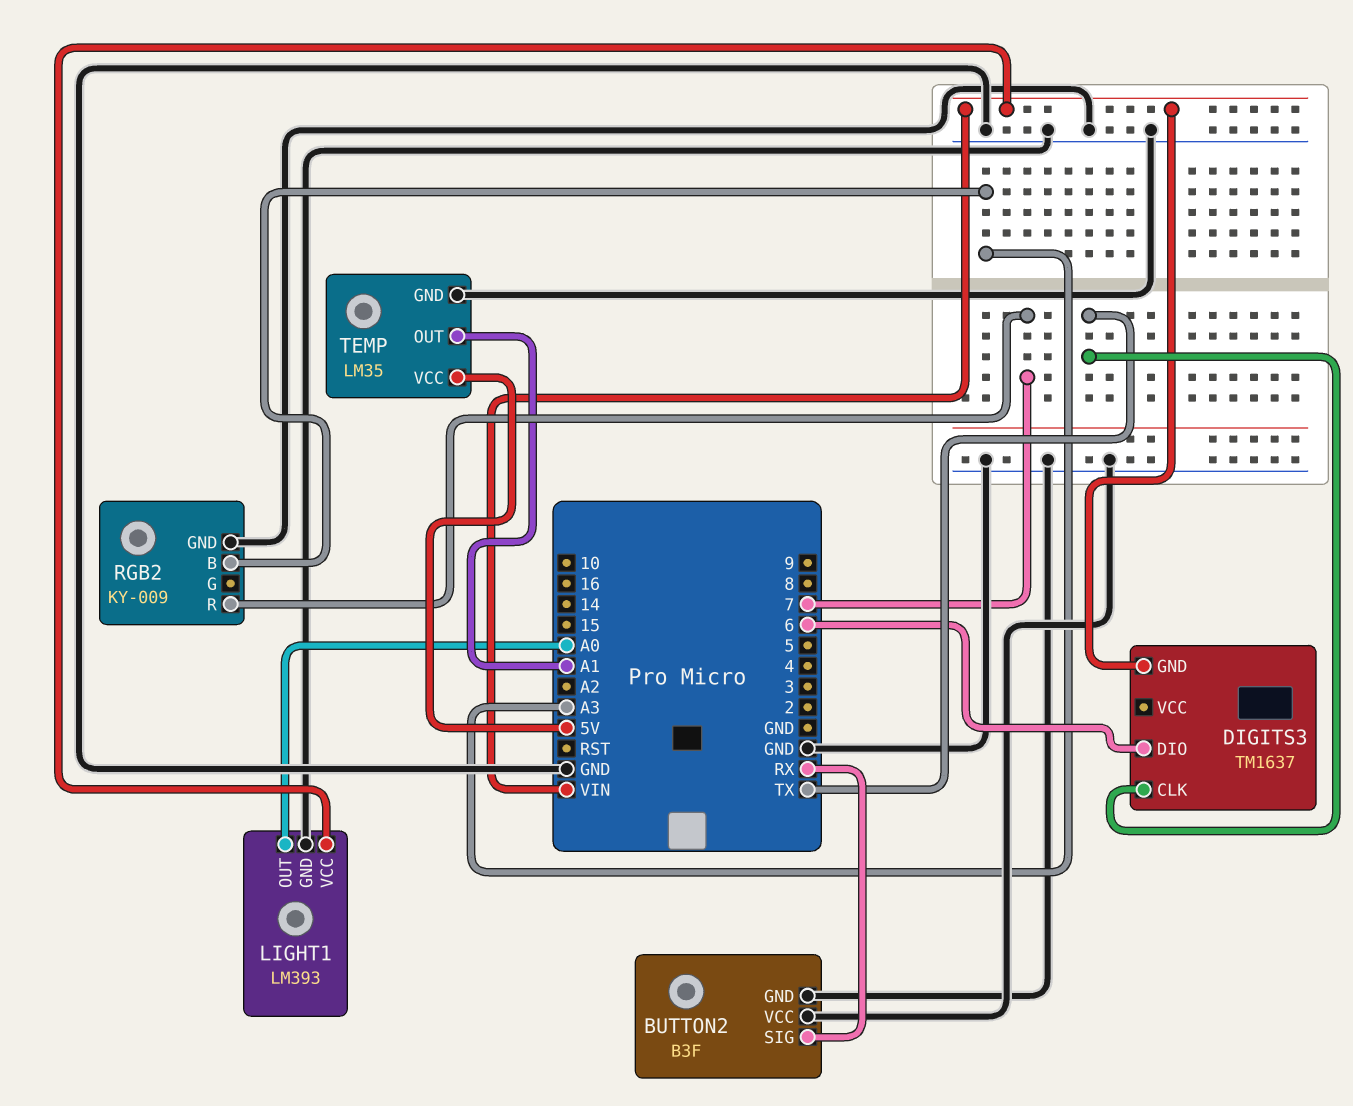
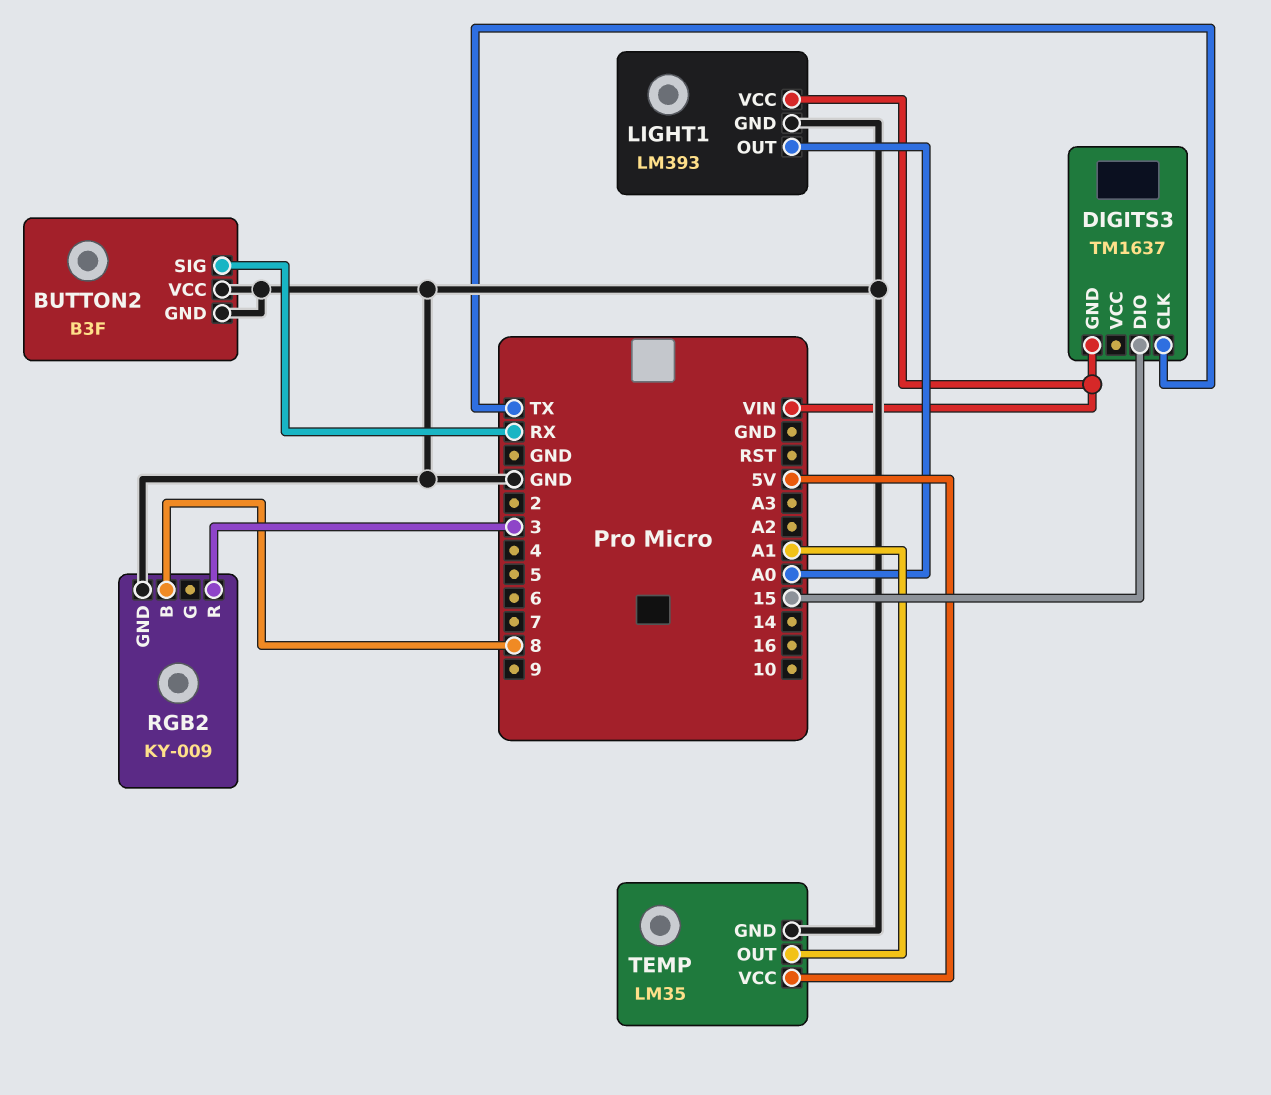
DIGITS3 pin DIO: 6 -> 15
RGB2 pin B: A3 -> 8
RGB2 pin R: 7 -> 3

